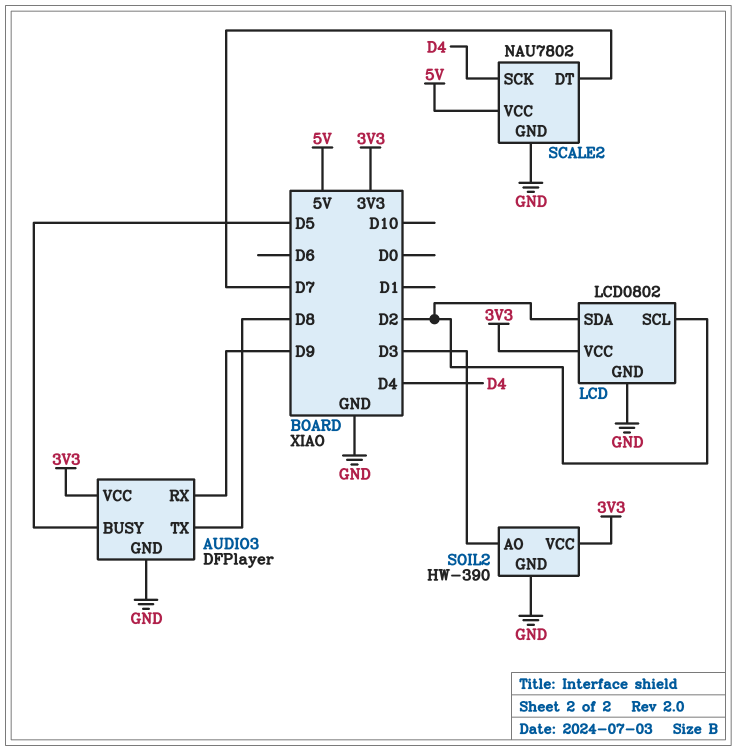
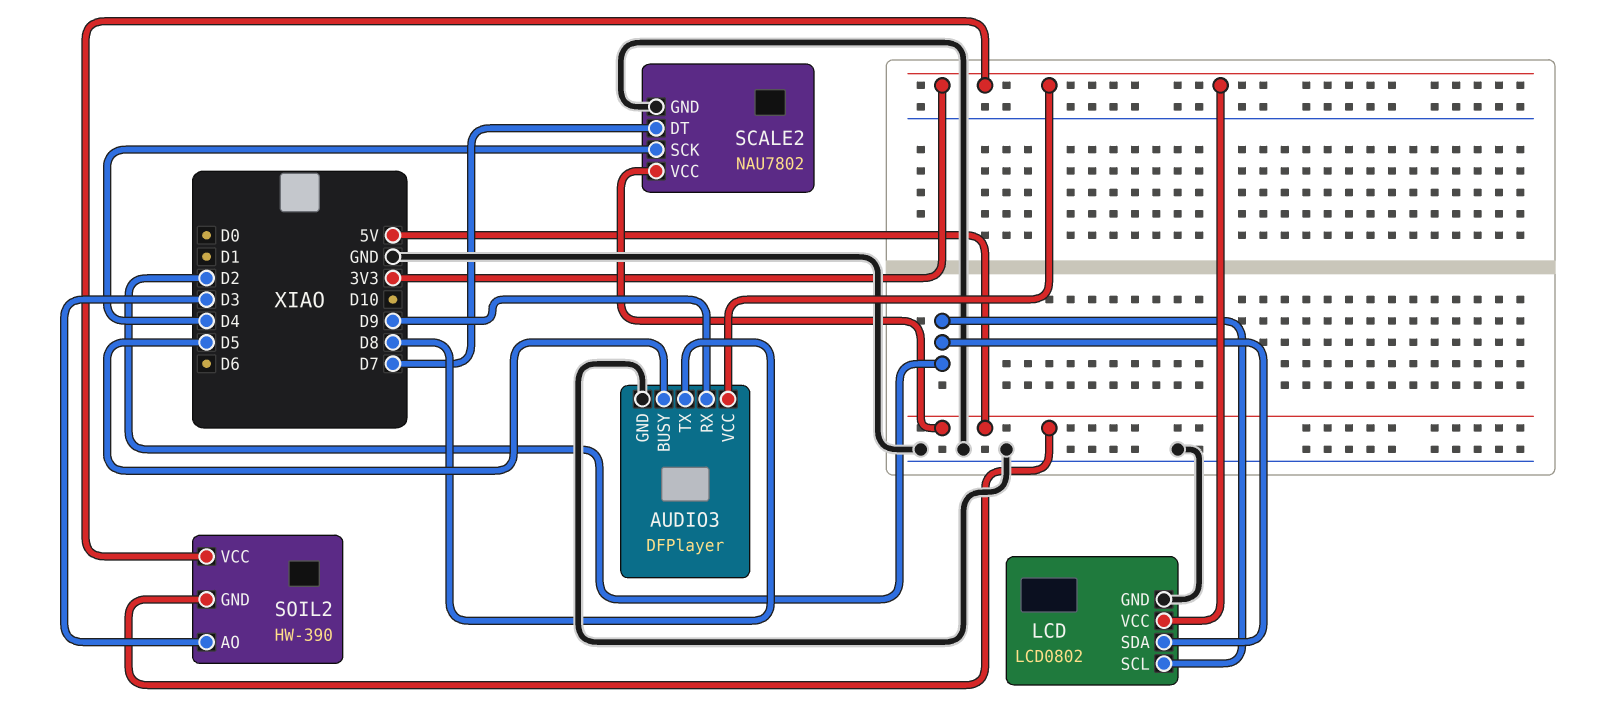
SOIL2 pin GND: GND -> 5V

